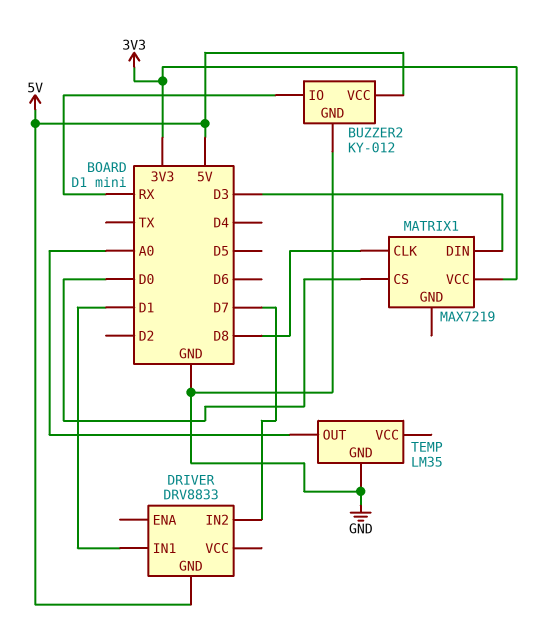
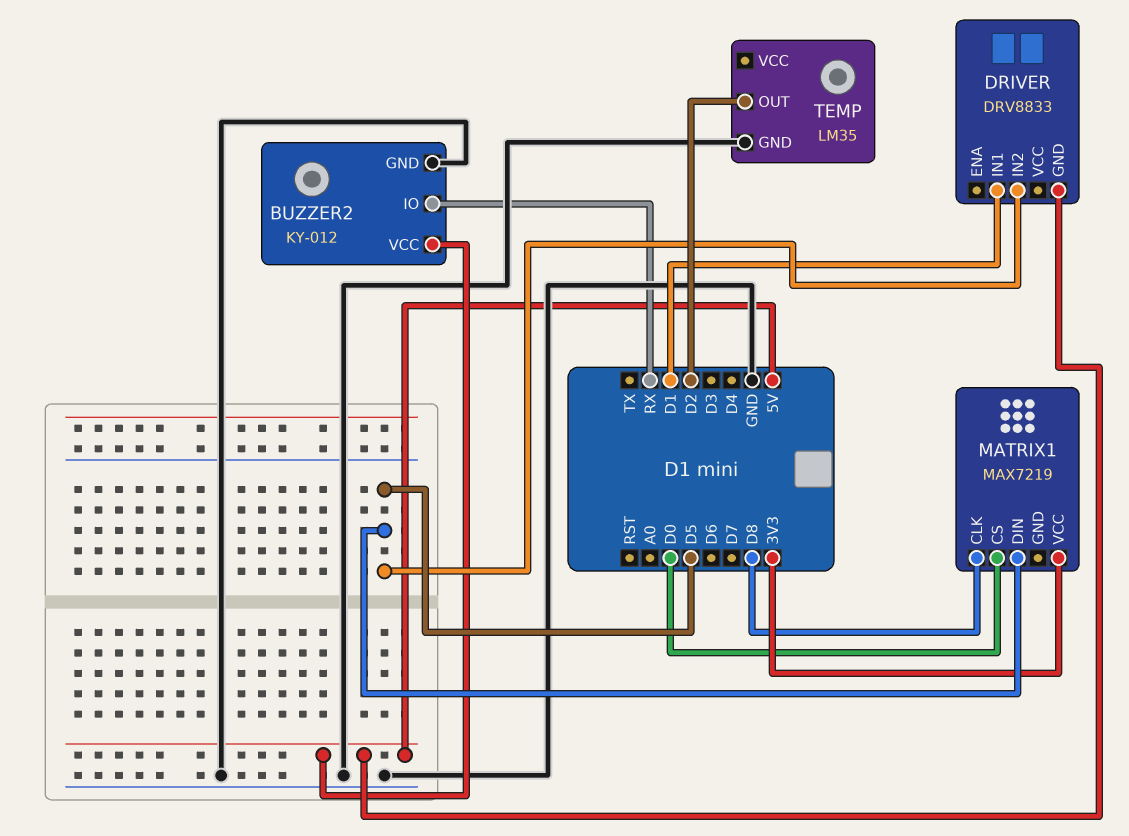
DRIVER pin IN2: D7 -> D5
MATRIX1 pin DIN: D3 -> D5
TEMP pin OUT: A0 -> D2

